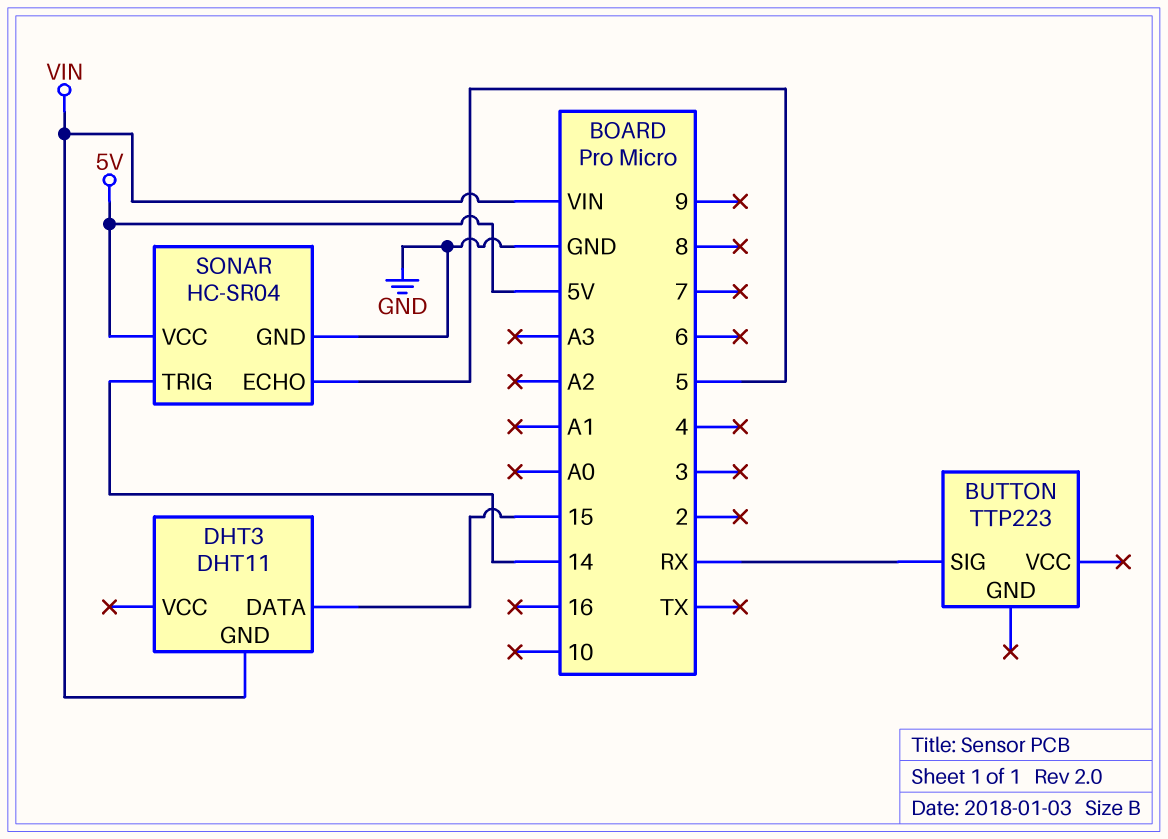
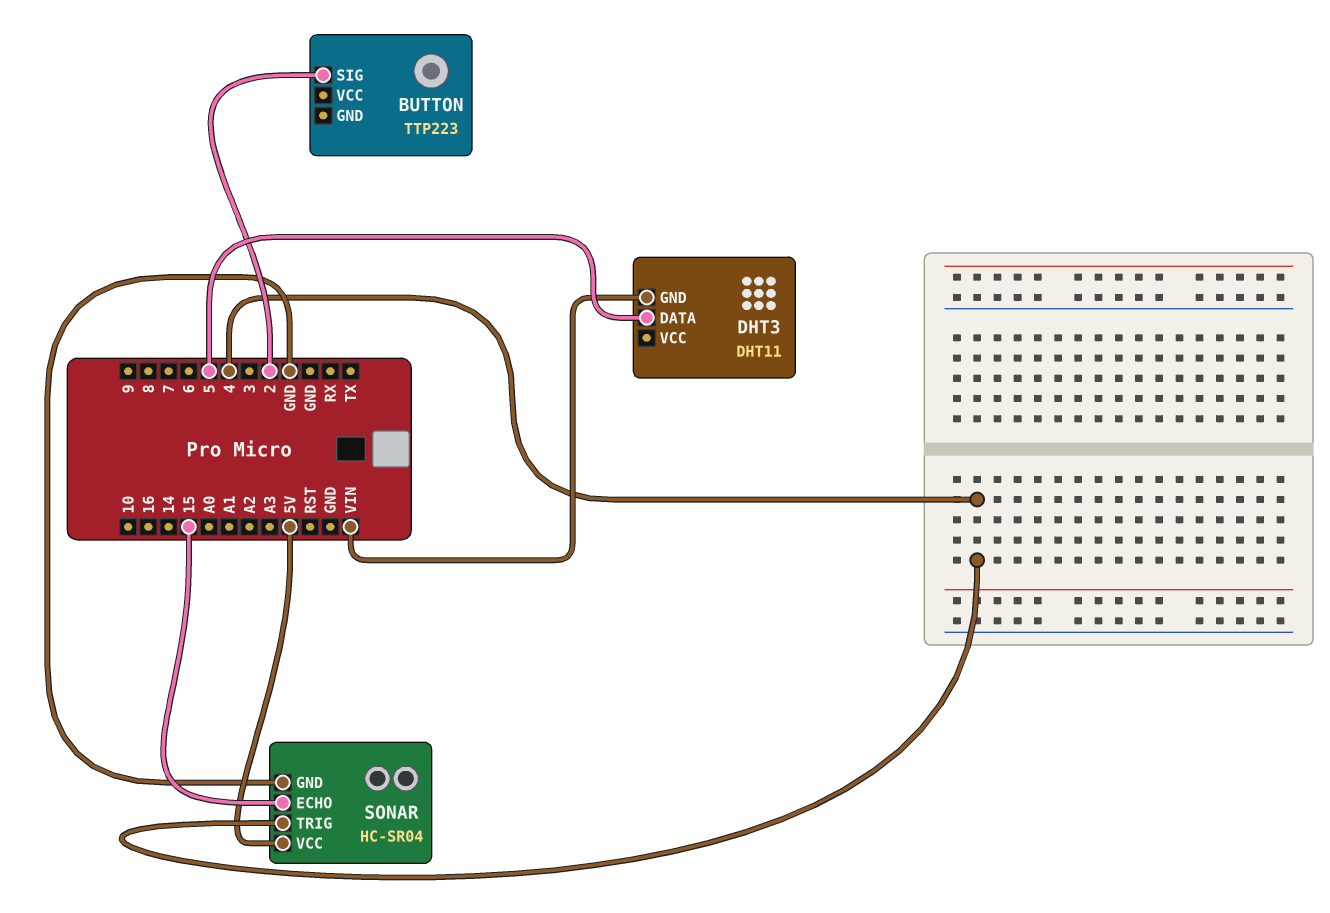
BUTTON pin SIG: RX -> 2
DHT3 pin DATA: 15 -> 5
SONAR pin ECHO: 5 -> 15
SONAR pin TRIG: 14 -> 4

